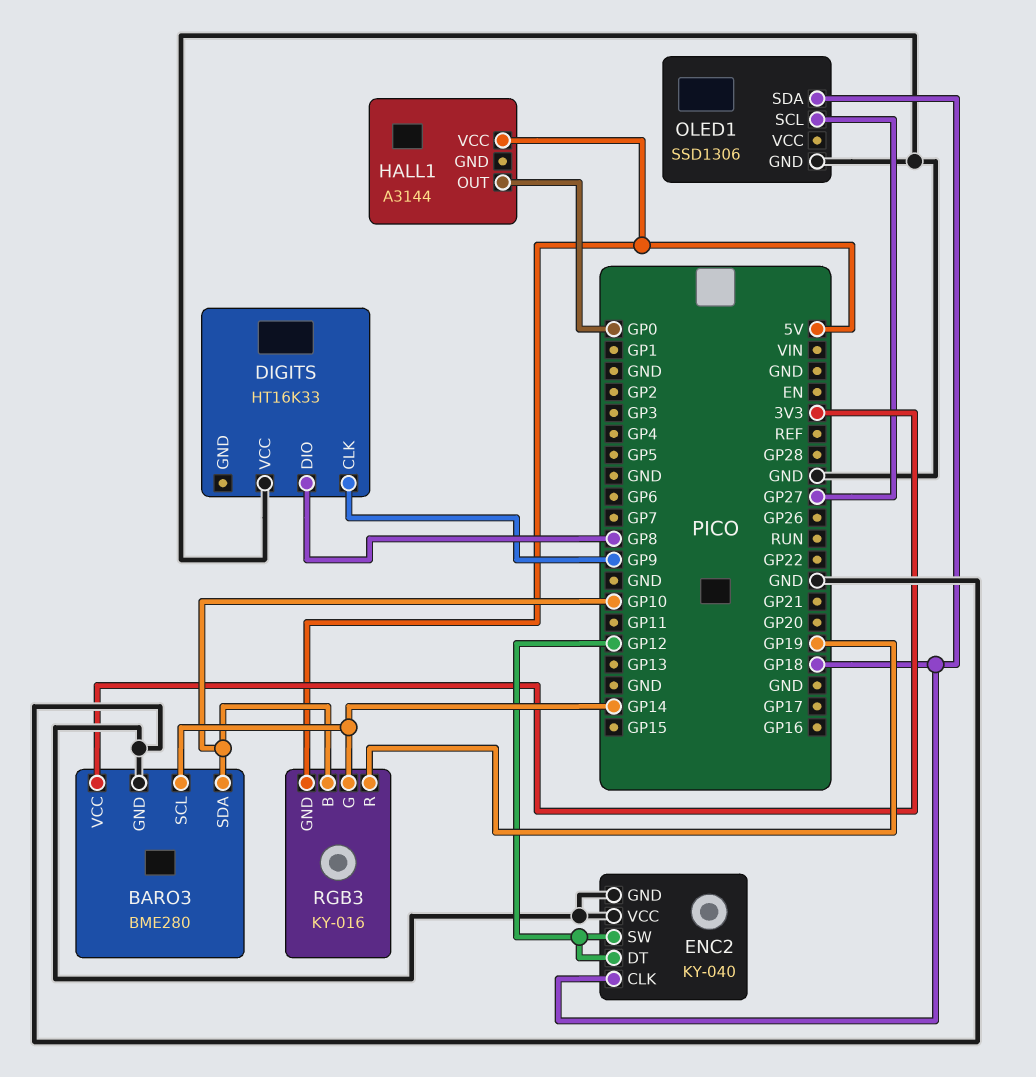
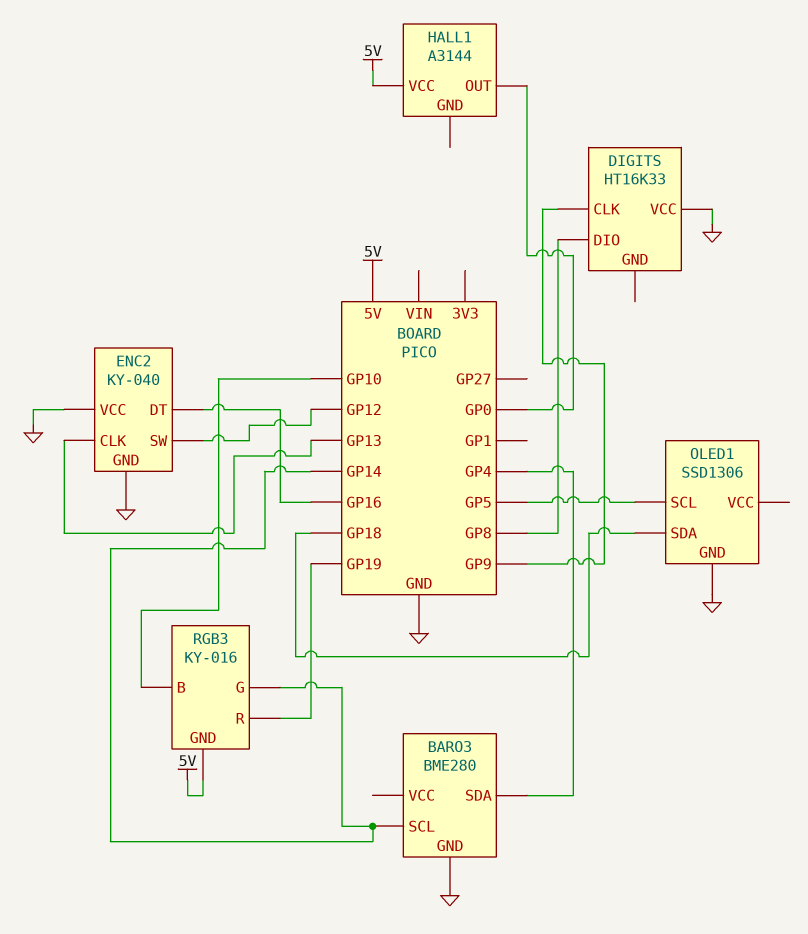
BARO3 pin SDA: GP10 -> GP4
BARO3 pin VCC: 3V3 -> none
ENC2 pin CLK: GP18 -> GP13
ENC2 pin DT: GP12 -> GP16
OLED1 pin SCL: GP27 -> GP5

